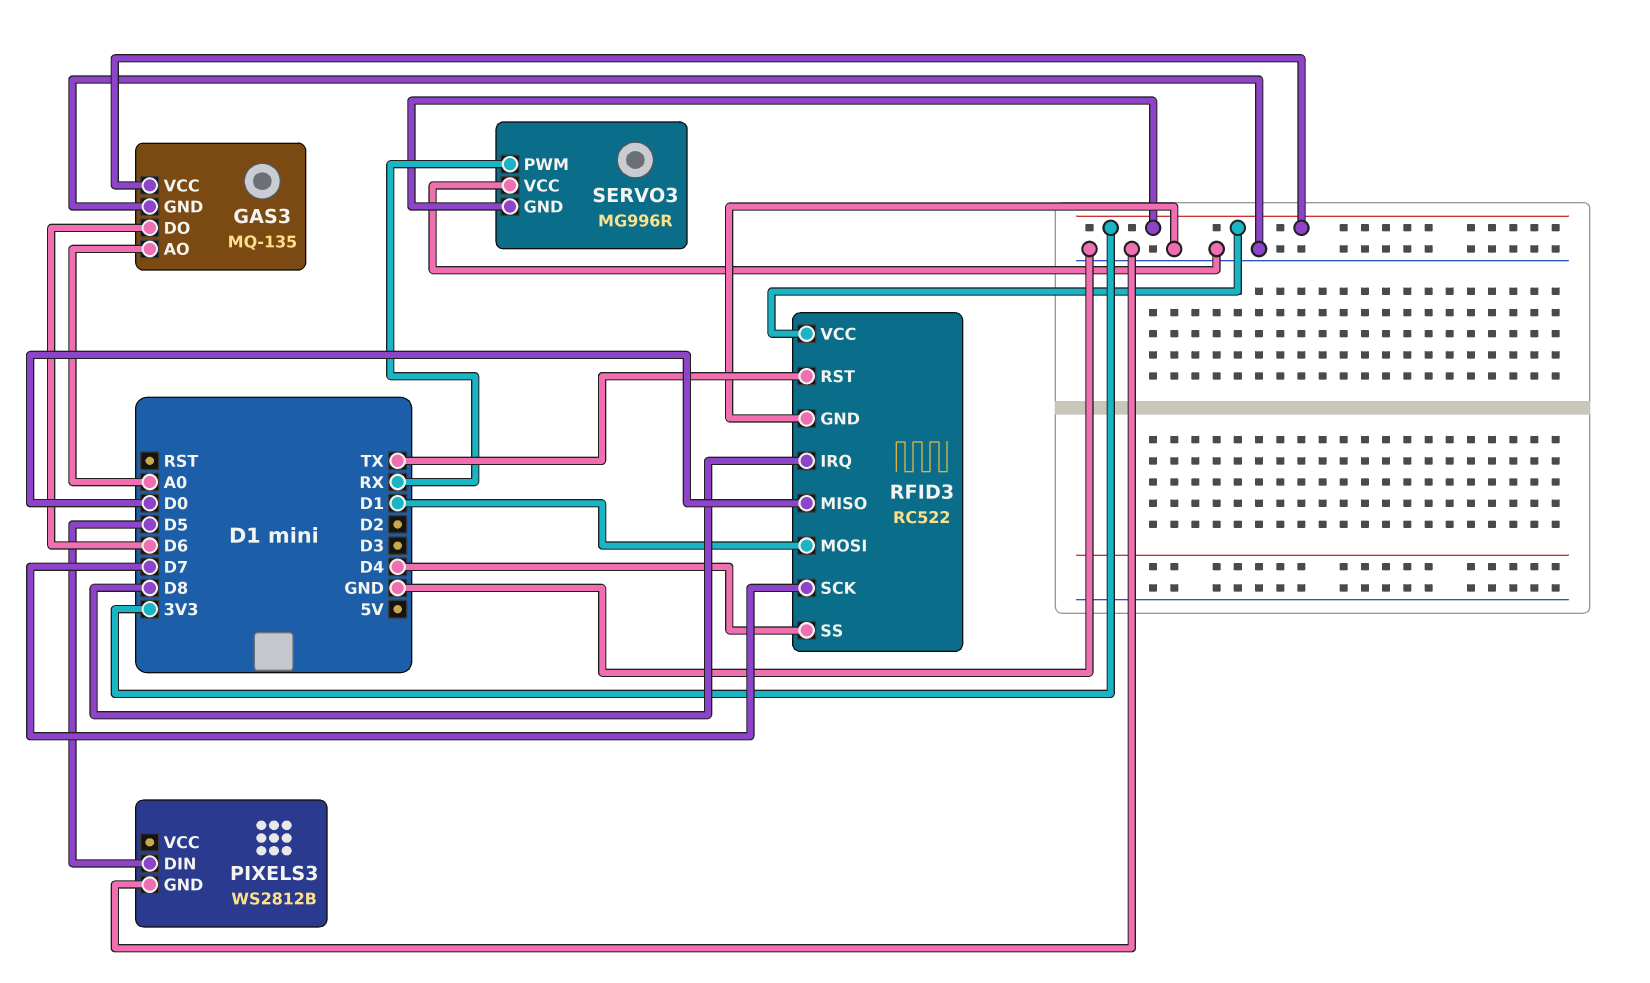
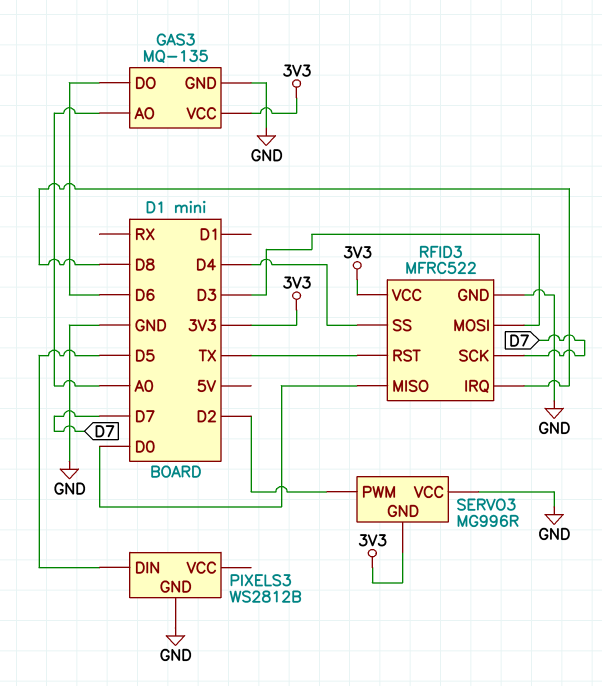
RFID3: RC522 -> MFRC522
RFID3 pin MOSI: D1 -> D3
SERVO3 pin PWM: RX -> D2

